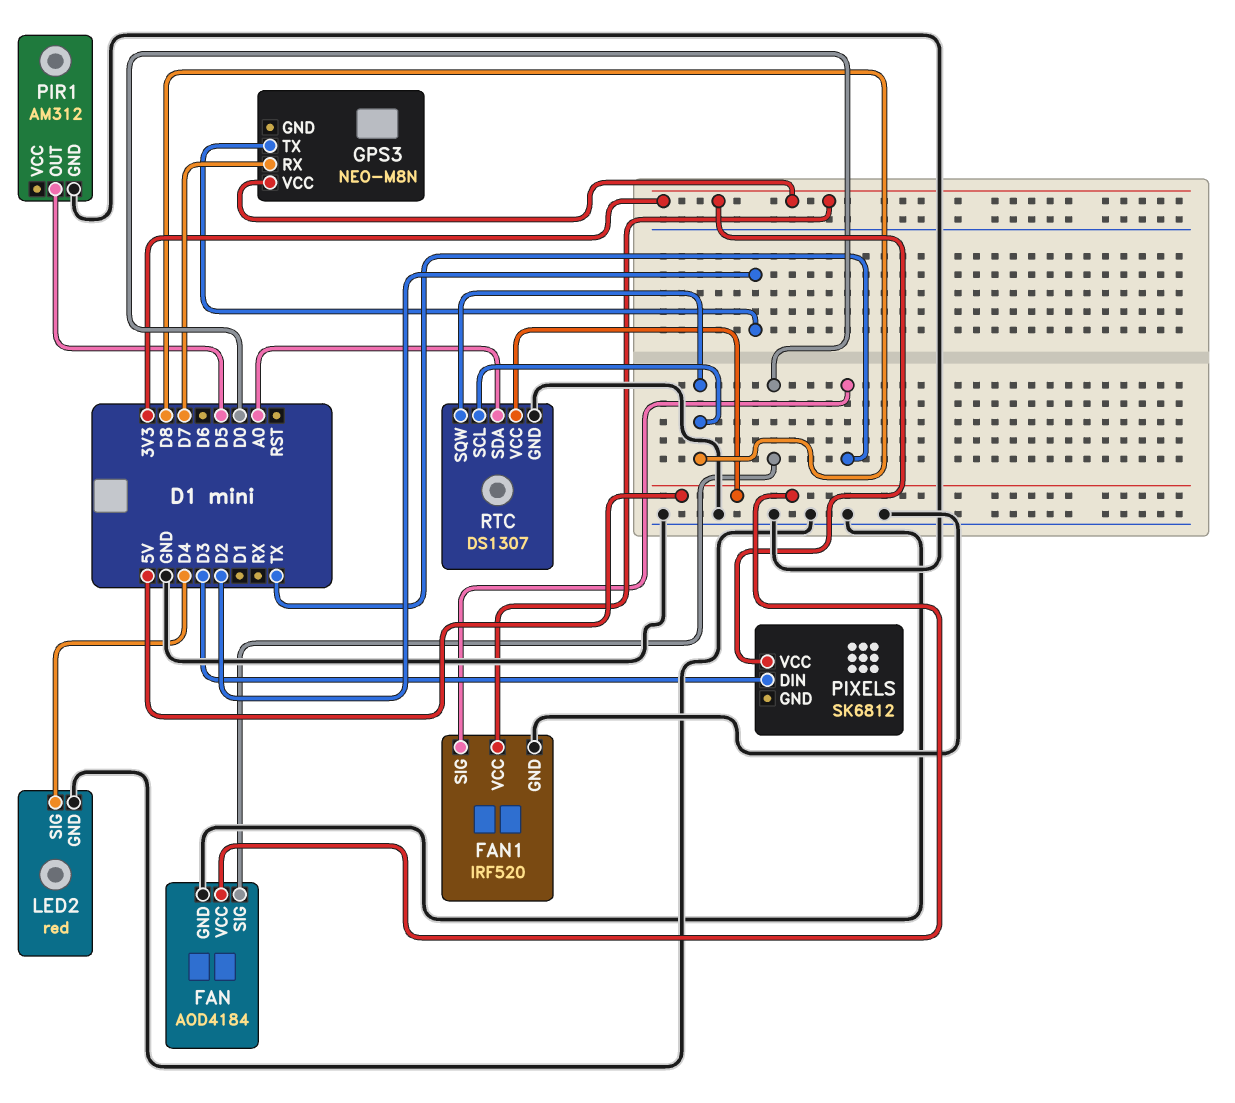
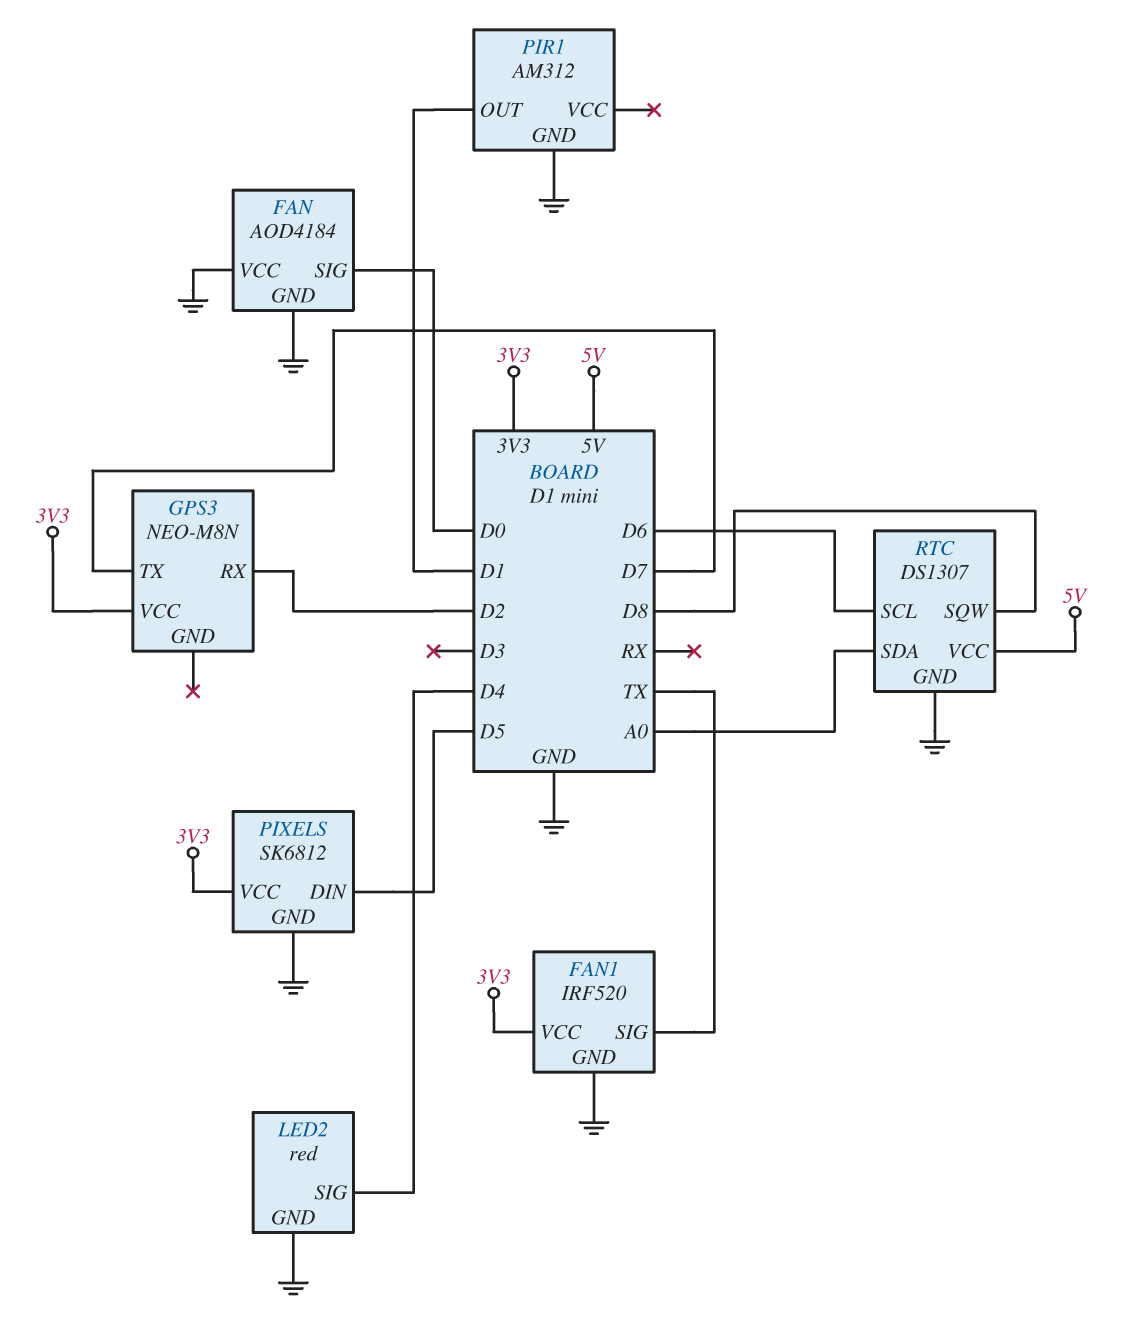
FAN pin VCC: 5V -> GND
GPS3 pin RX: D7 -> D2
GPS3 pin TX: D2 -> D7
PIR1 pin OUT: D5 -> D1
PIXELS pin DIN: D3 -> D5
PIXELS pin GND: none -> GND
RTC pin SCL: D8 -> D6

